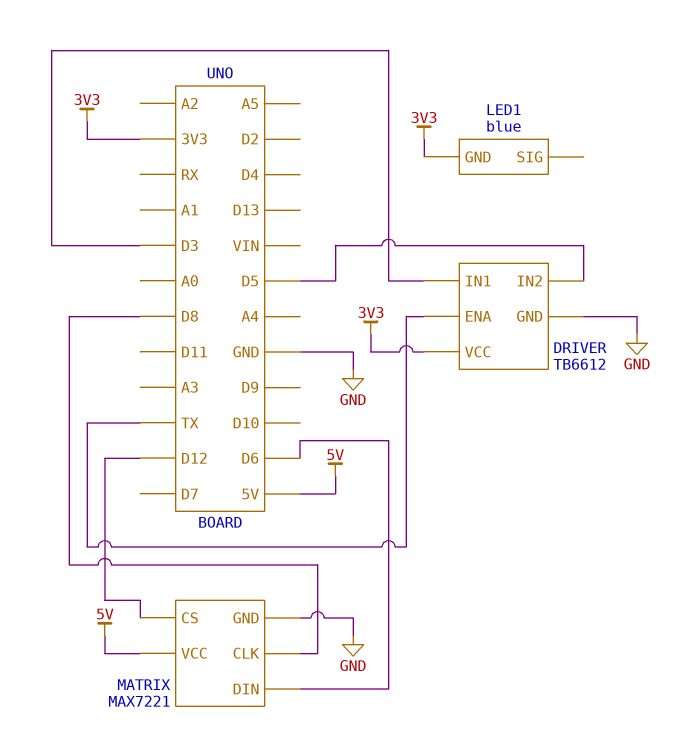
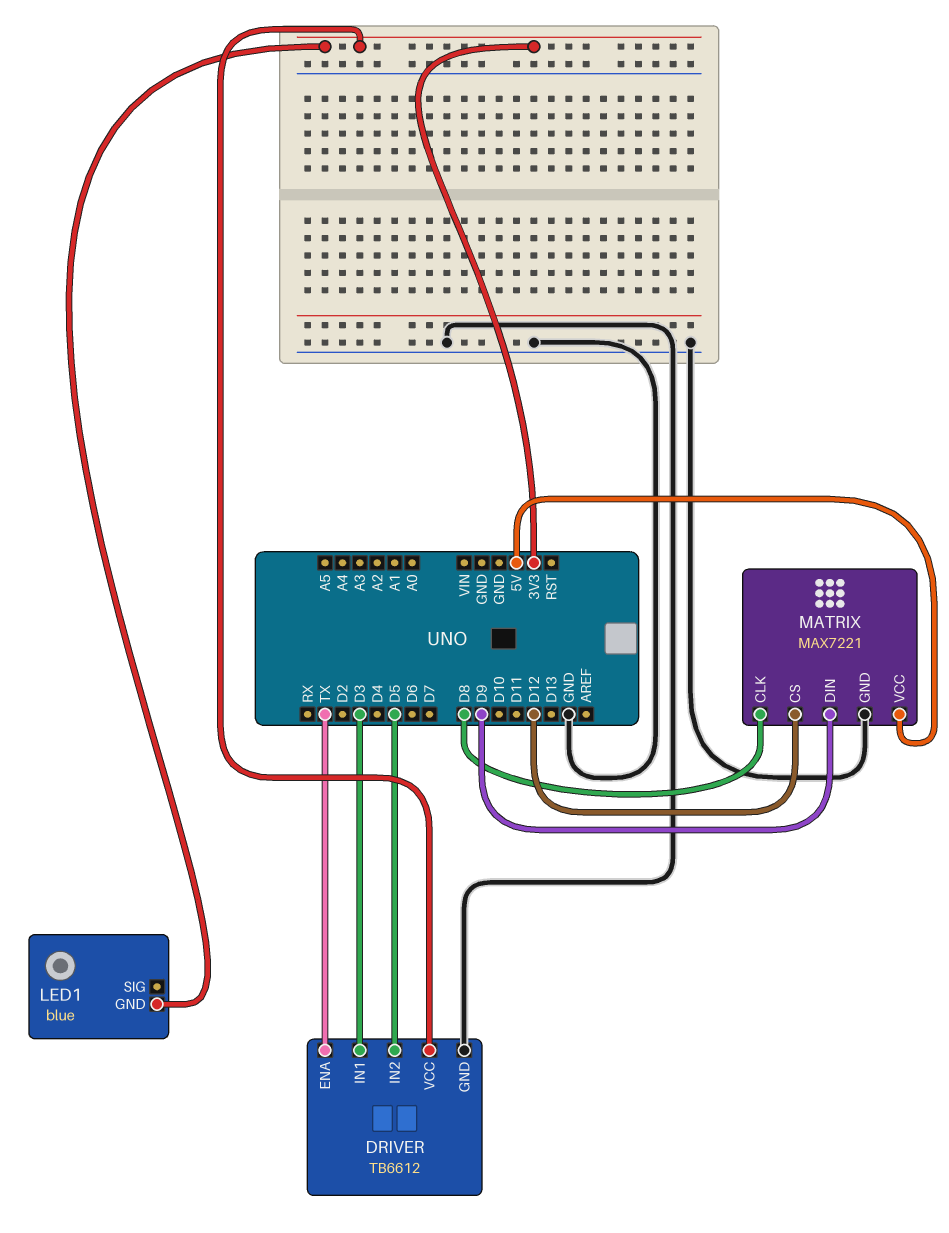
MATRIX pin DIN: D6 -> D9

